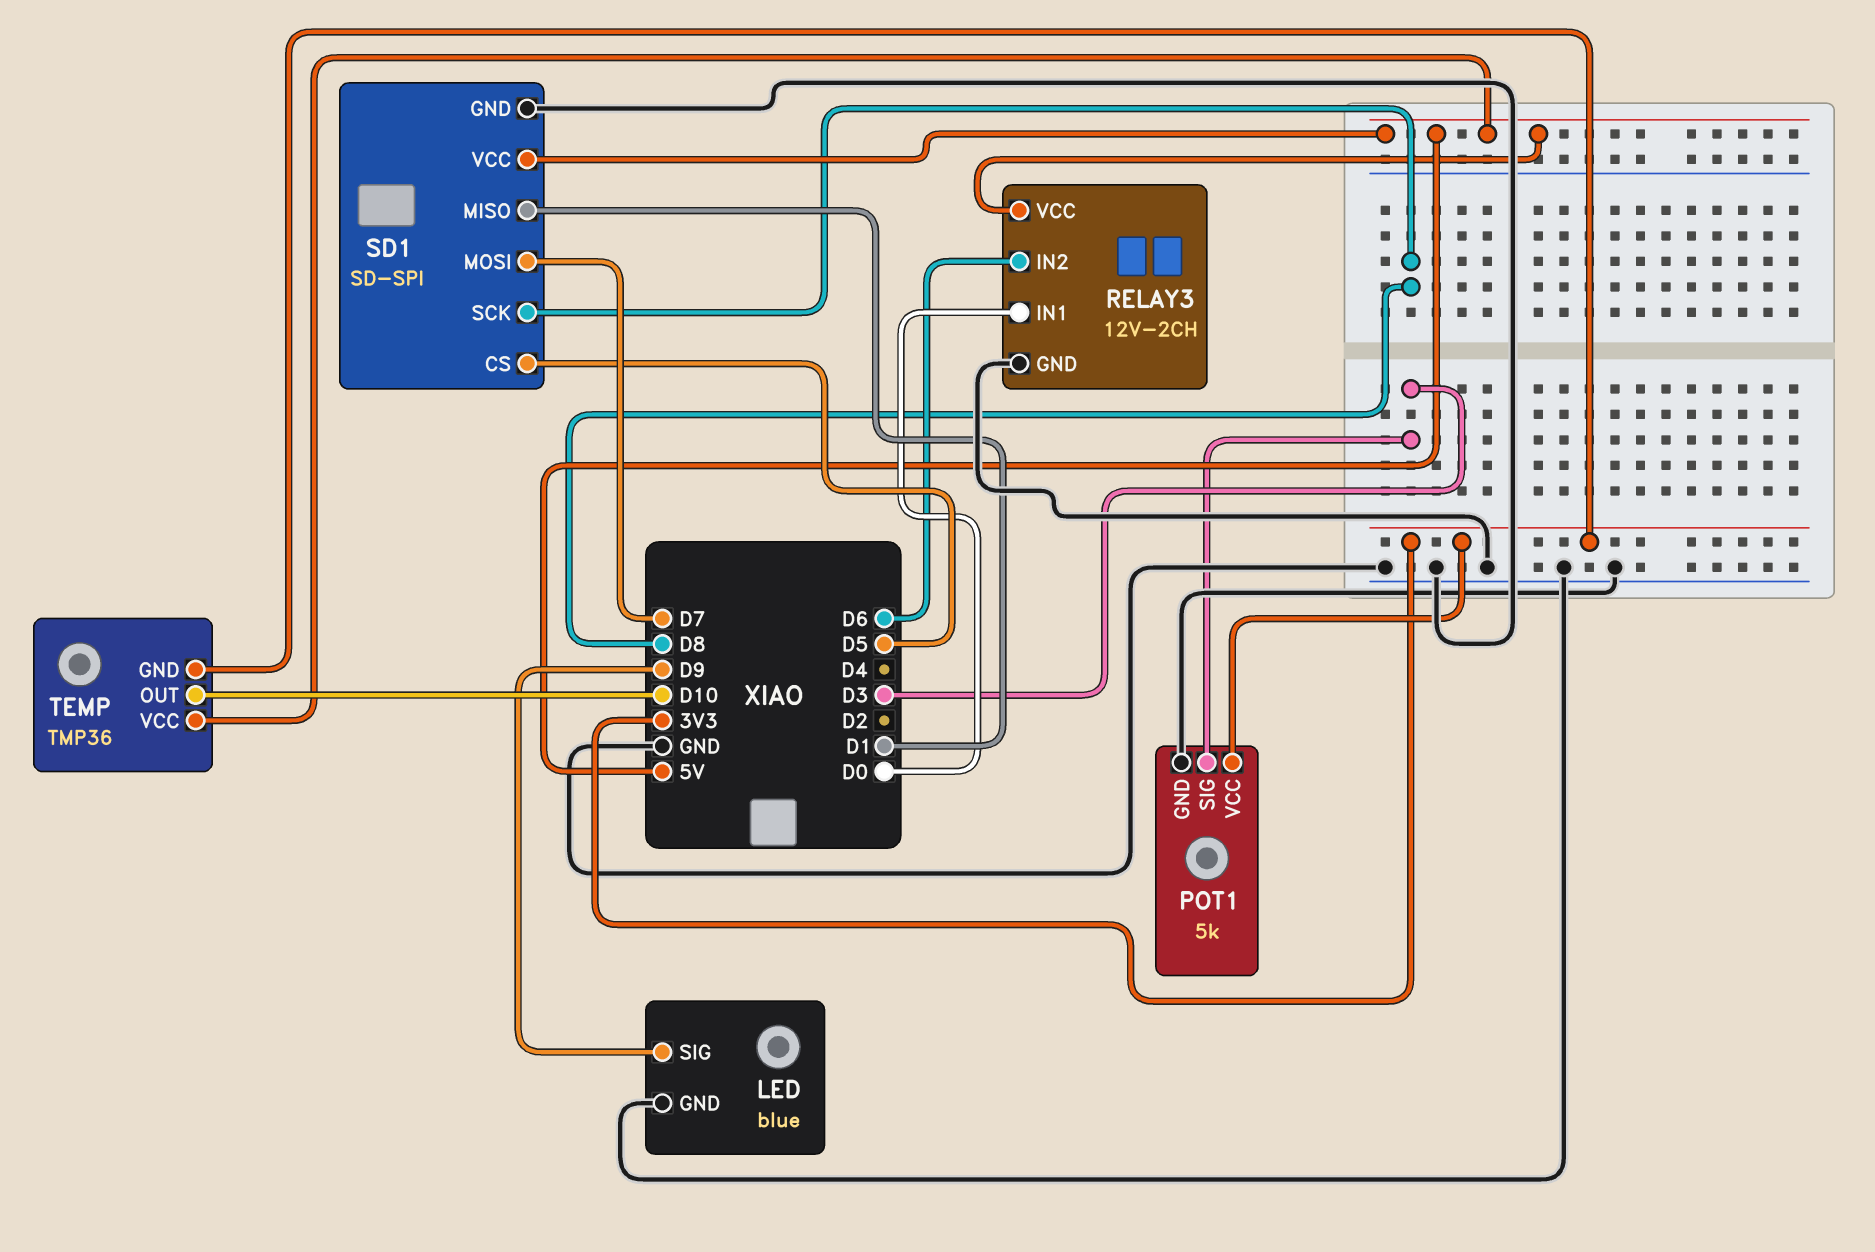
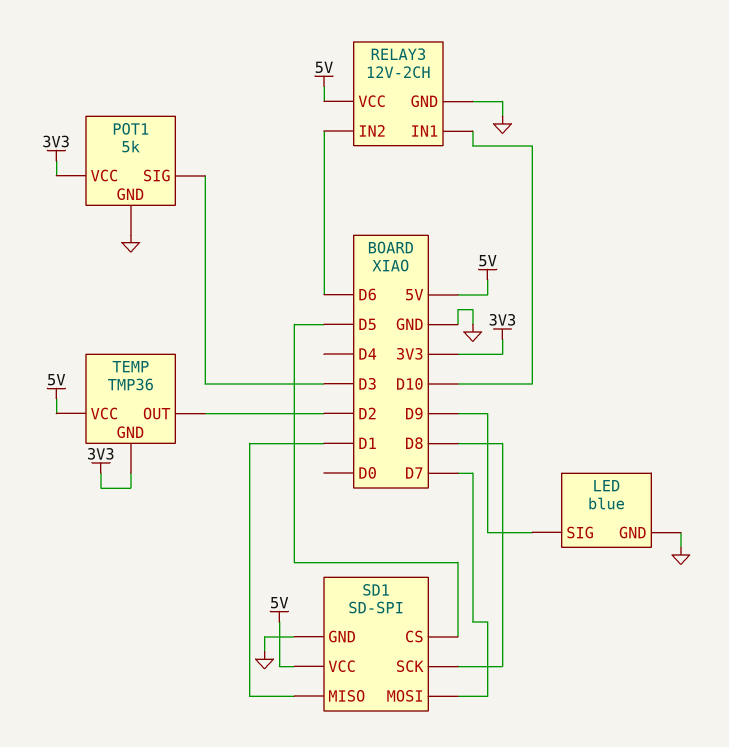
RELAY3 pin IN1: D0 -> D10
TEMP pin OUT: D10 -> D2

